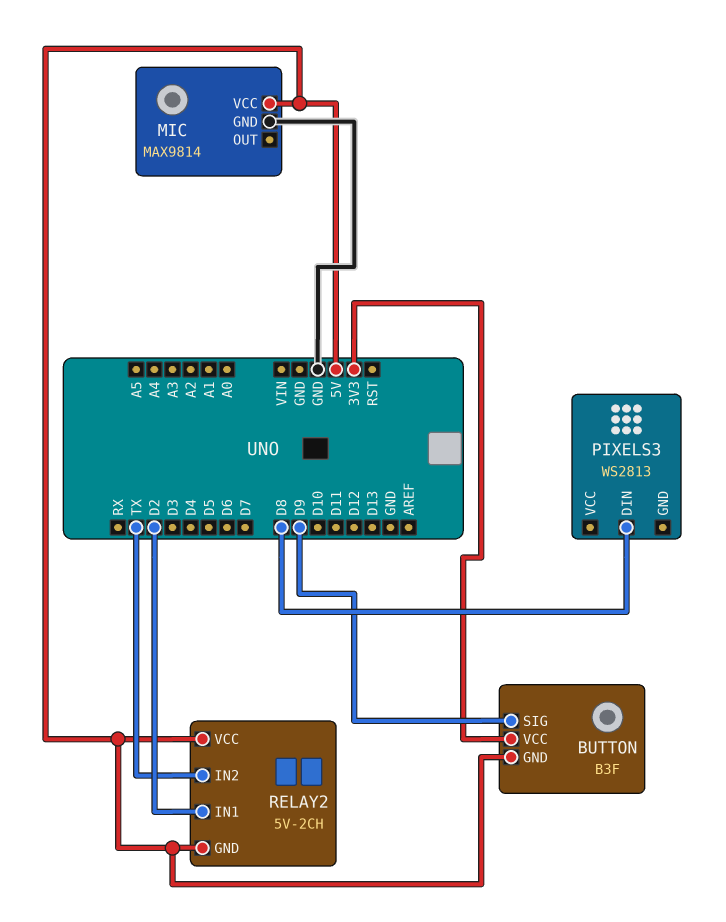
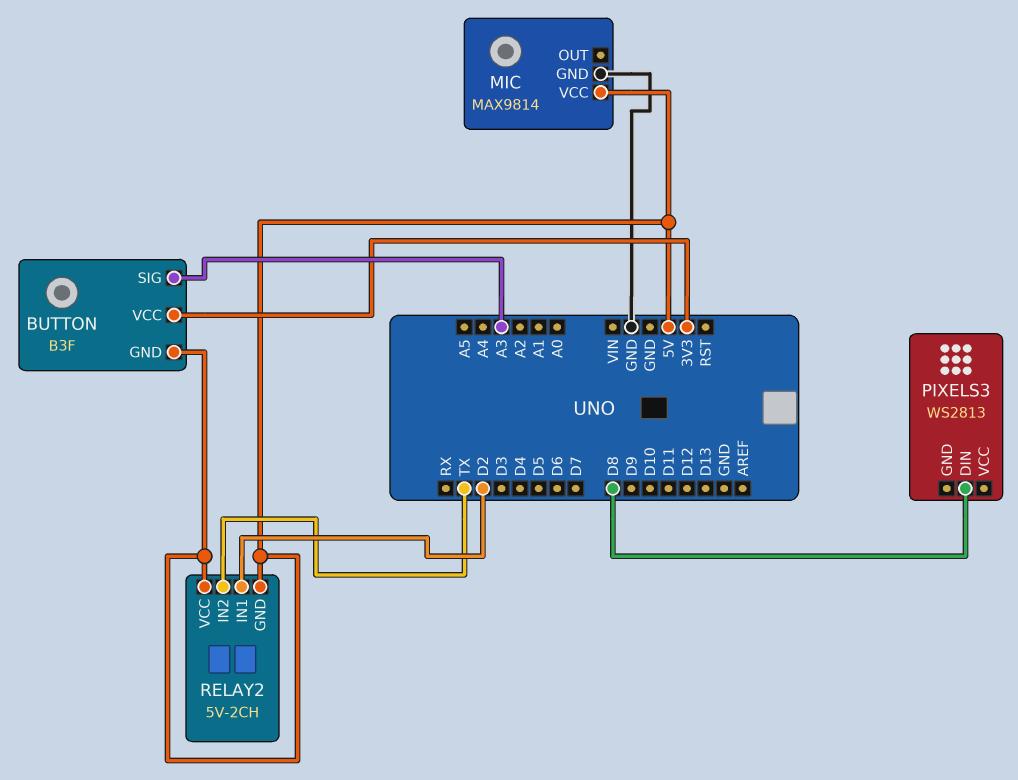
BUTTON pin SIG: D9 -> A3

